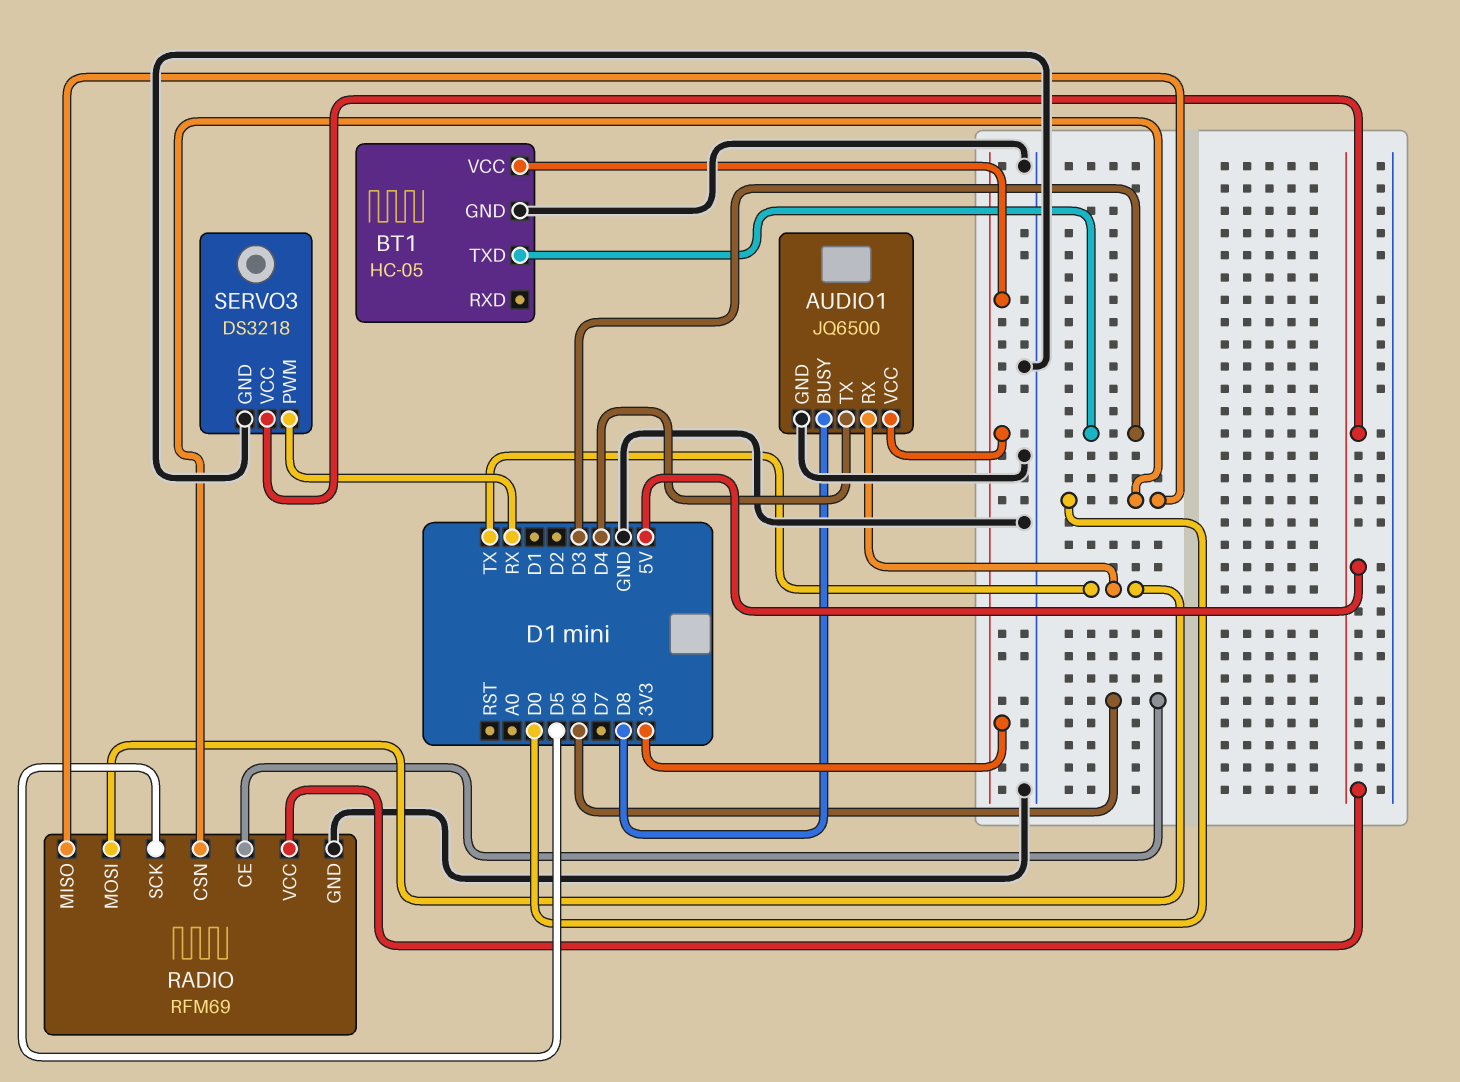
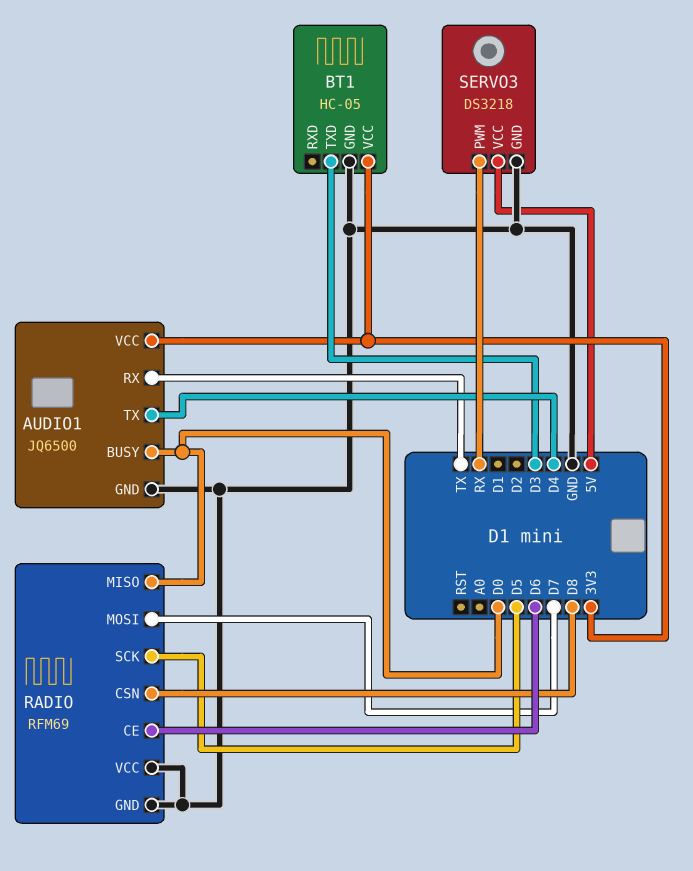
AUDIO1 pin BUSY: D8 -> D0
RADIO pin CSN: D0 -> D8
RADIO pin MOSI: TX -> D7
RADIO pin VCC: 5V -> GND

